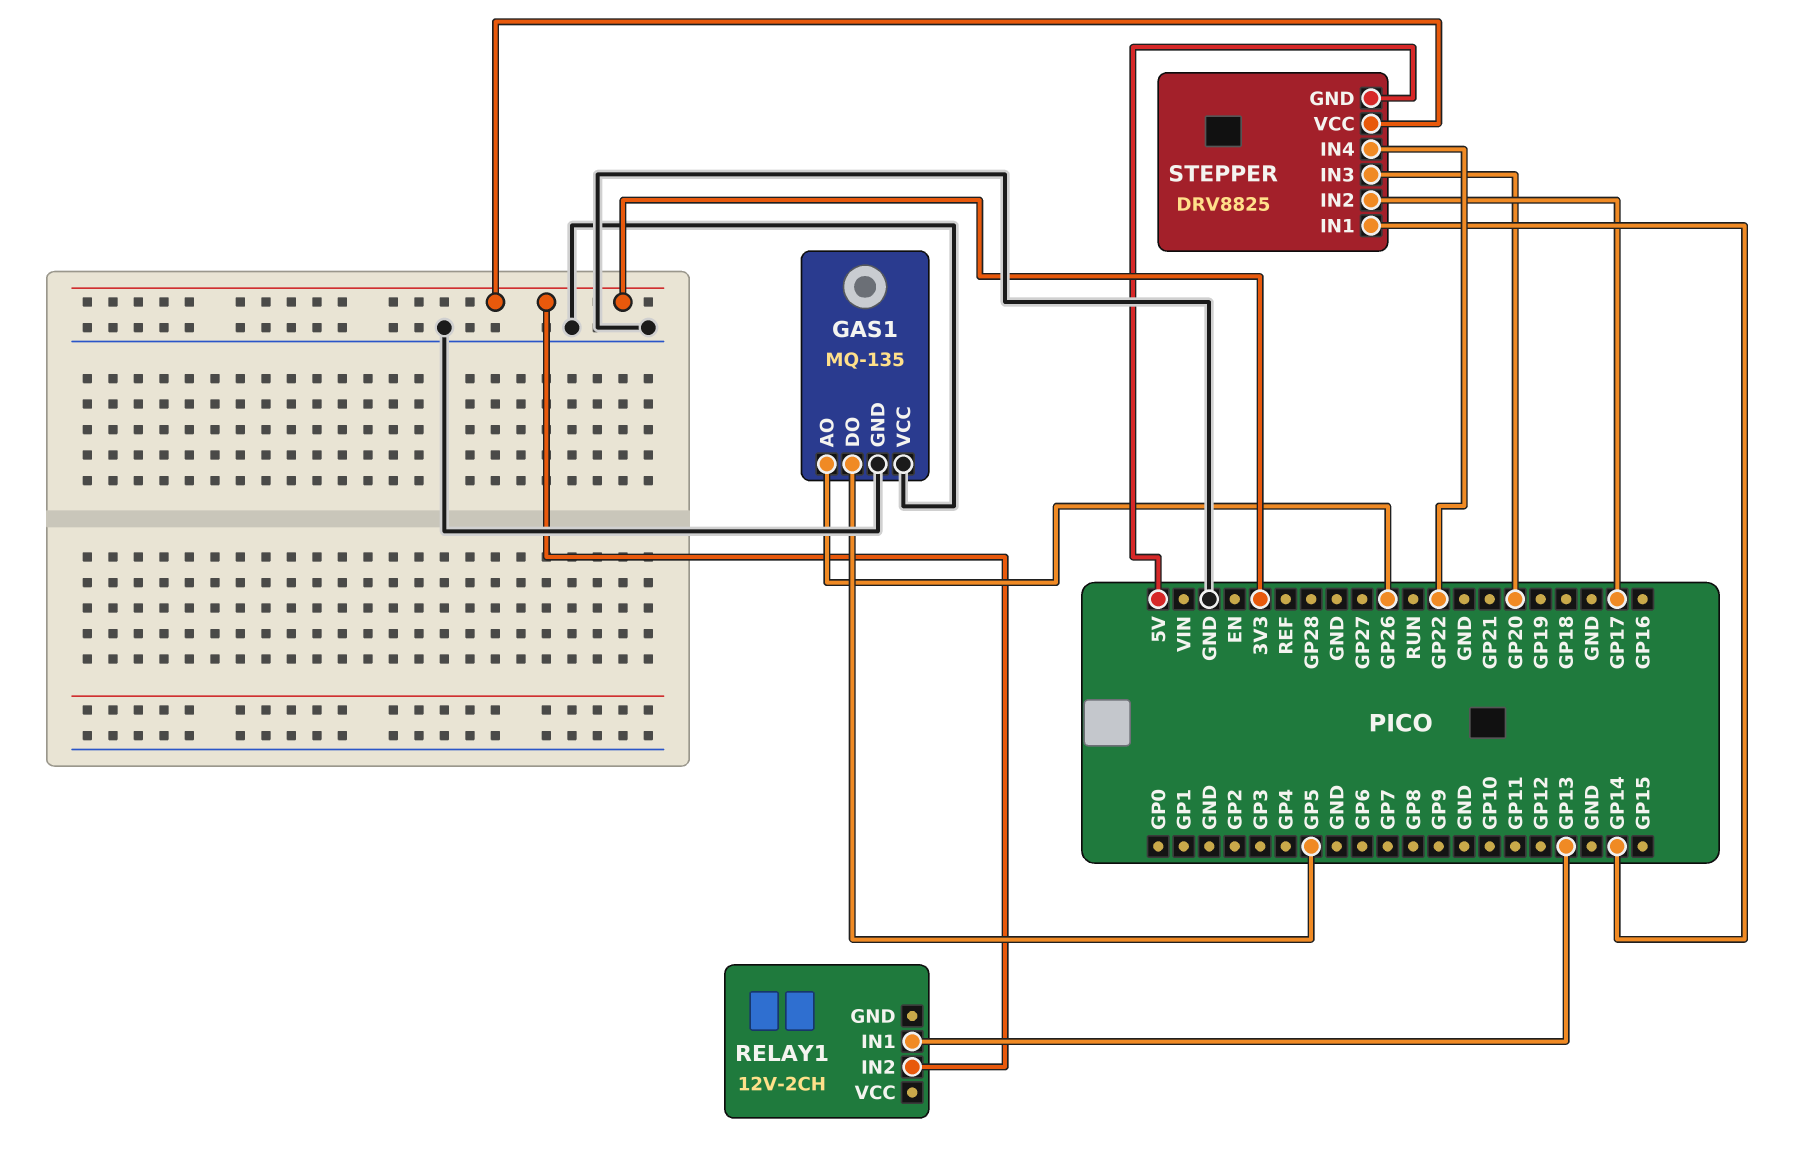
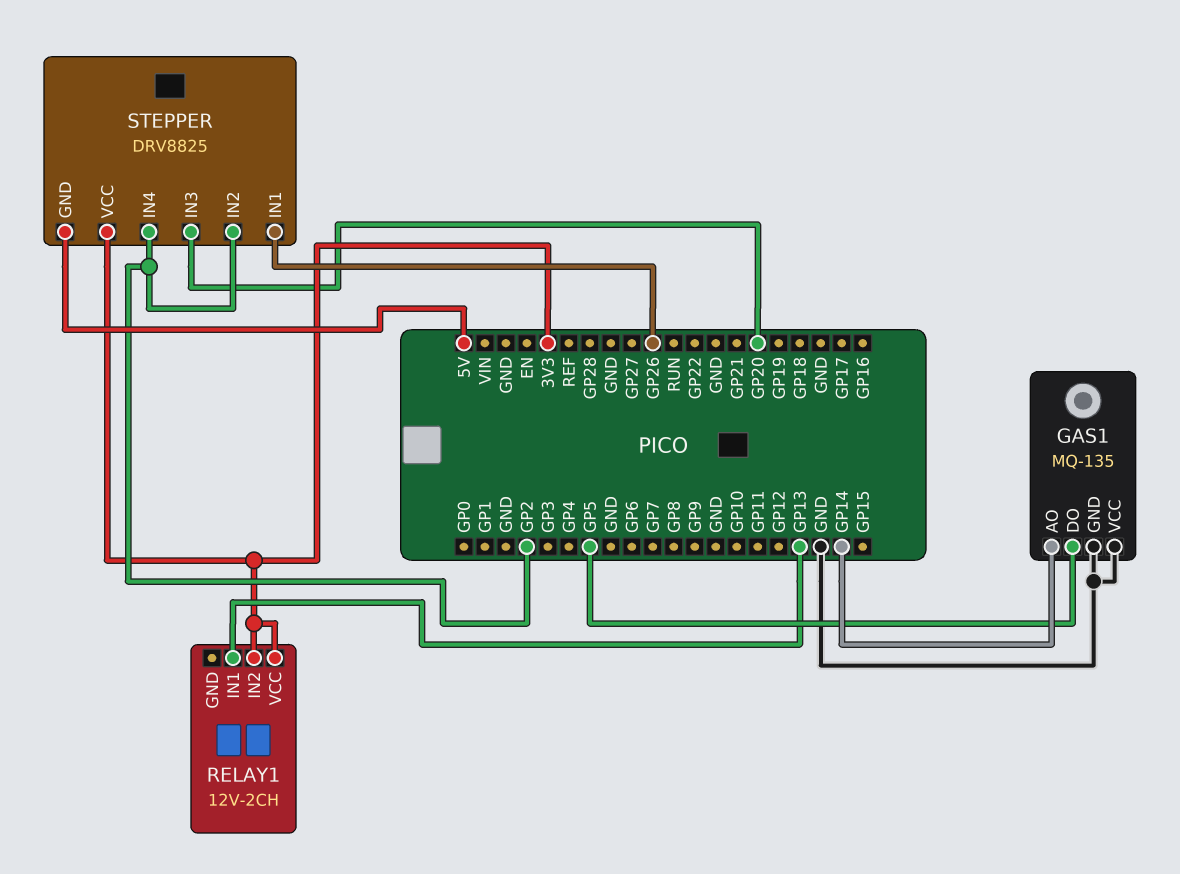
GAS1 pin AO: GP26 -> GP14
RELAY1 pin VCC: none -> 3V3
STEPPER pin IN1: GP14 -> GP26
STEPPER pin IN2: GP17 -> GP2
STEPPER pin IN4: GP22 -> GP2

